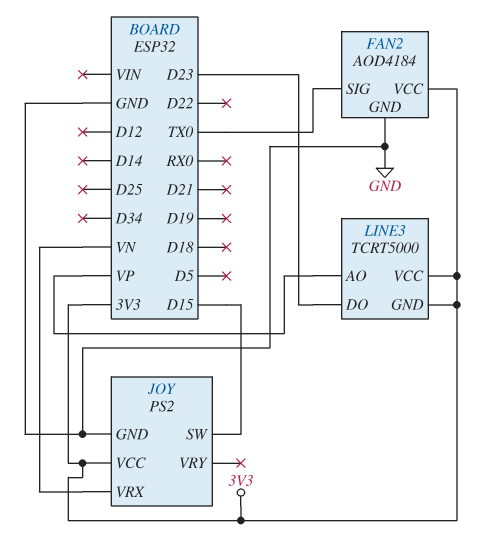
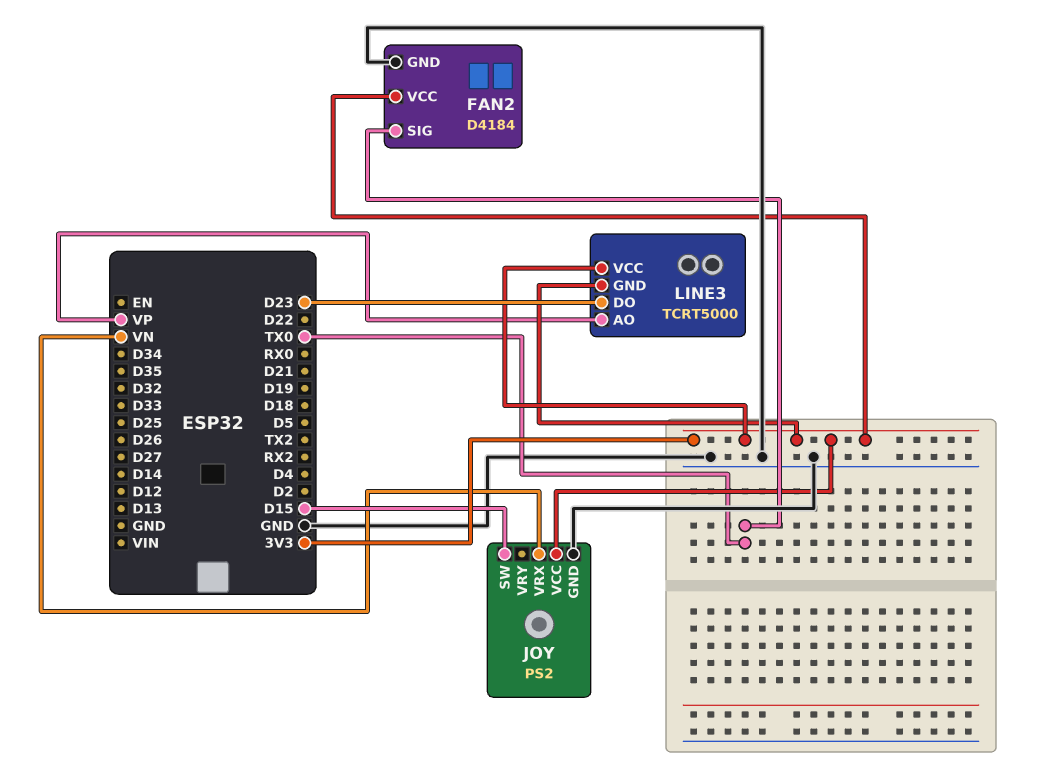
FAN2: AOD4184 -> D4184

